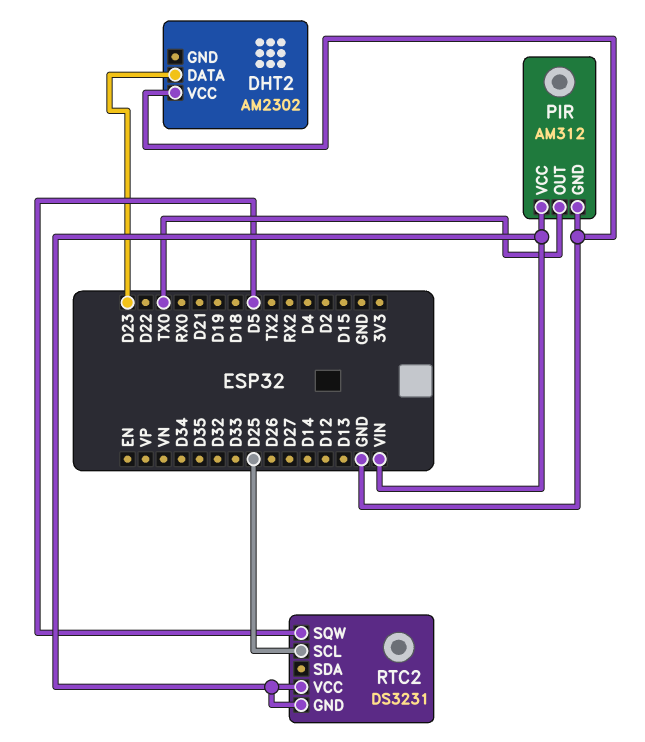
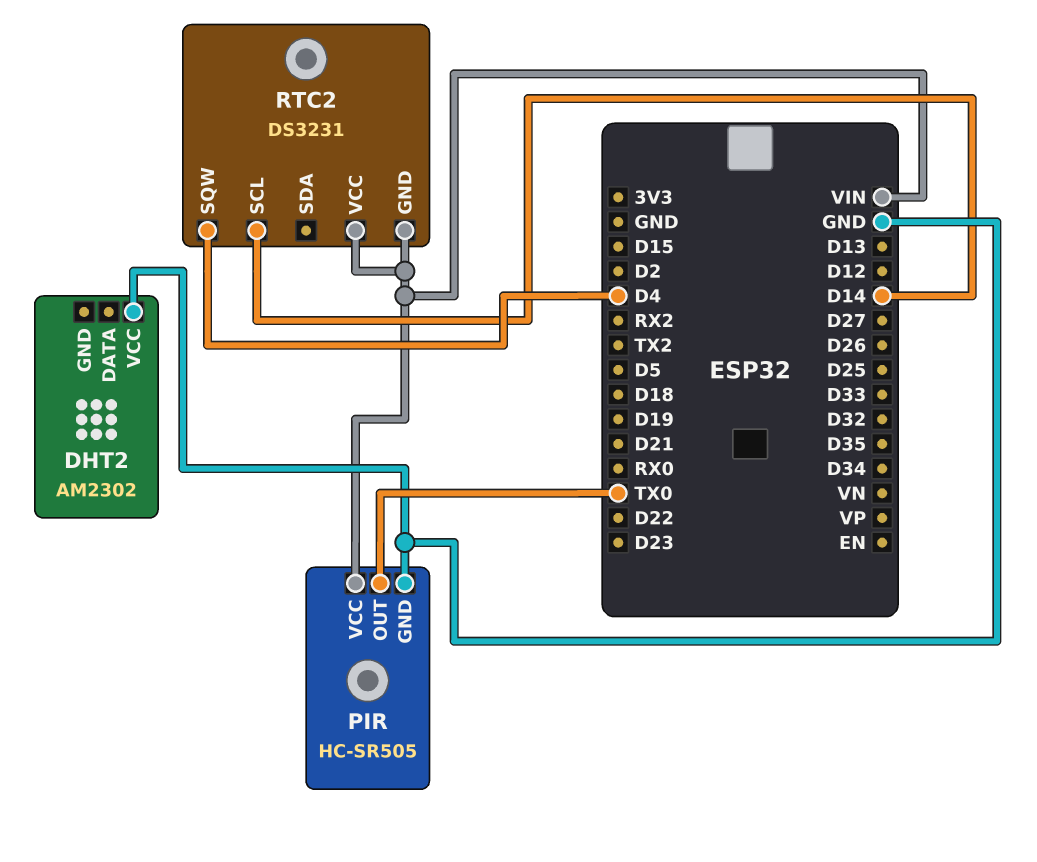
DHT2 pin DATA: D23 -> none
PIR: AM312 -> HC-SR505
RTC2 pin SCL: D25 -> D14
RTC2 pin SQW: D5 -> D4

